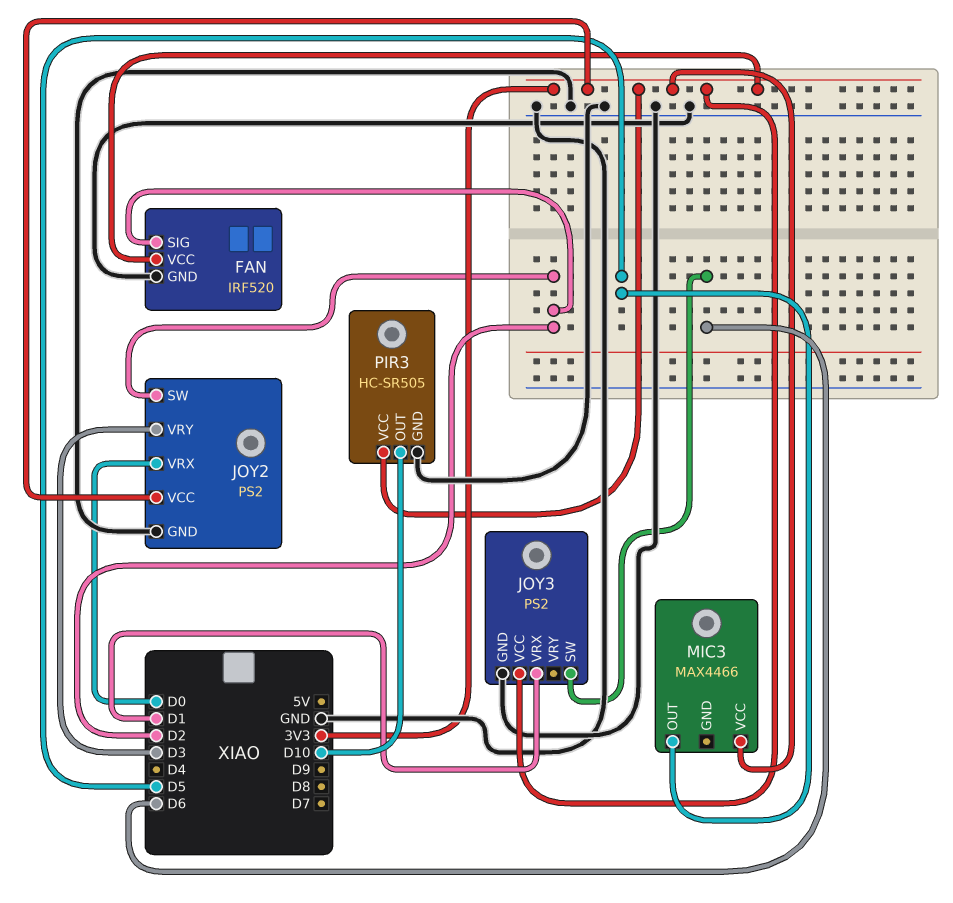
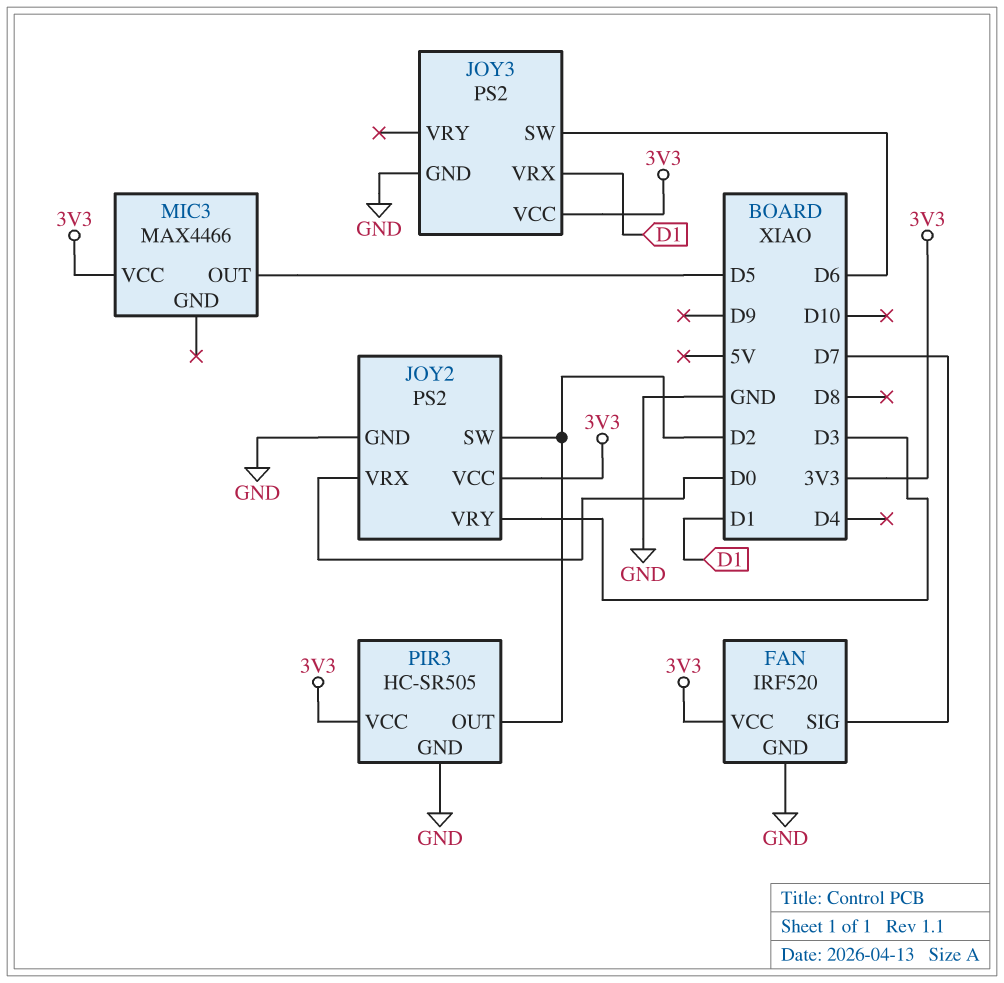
FAN pin SIG: D2 -> D7
PIR3 pin OUT: D10 -> D2

